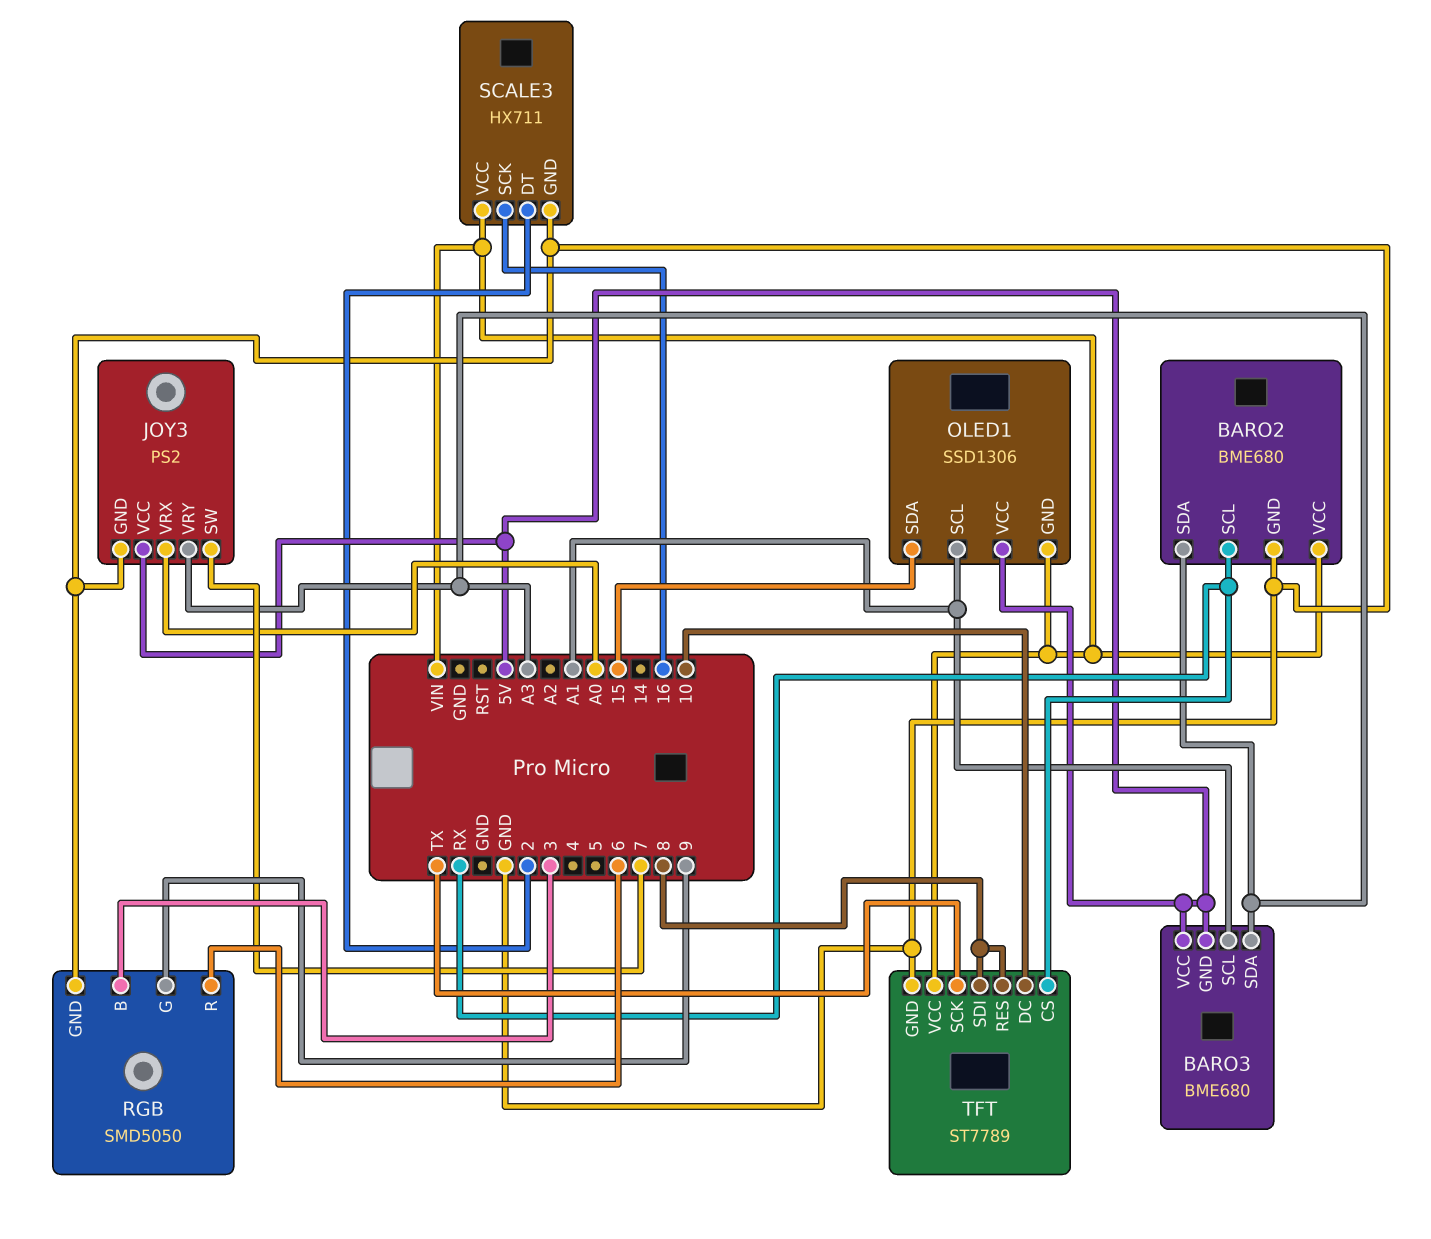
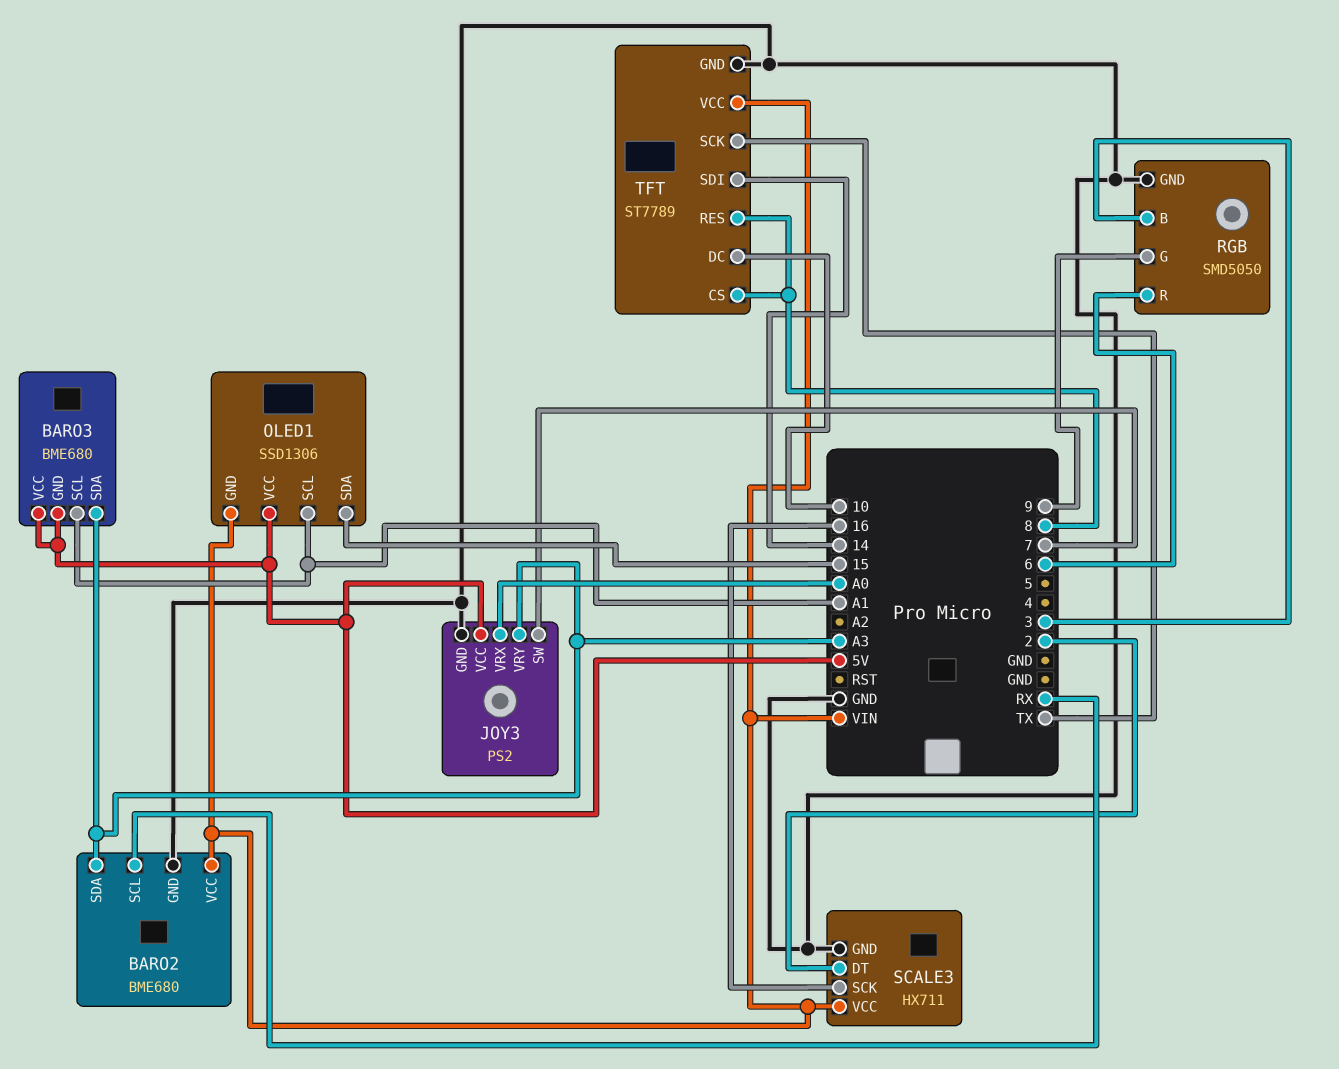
TFT pin CS: RX -> 8
TFT pin SDI: 8 -> 14

